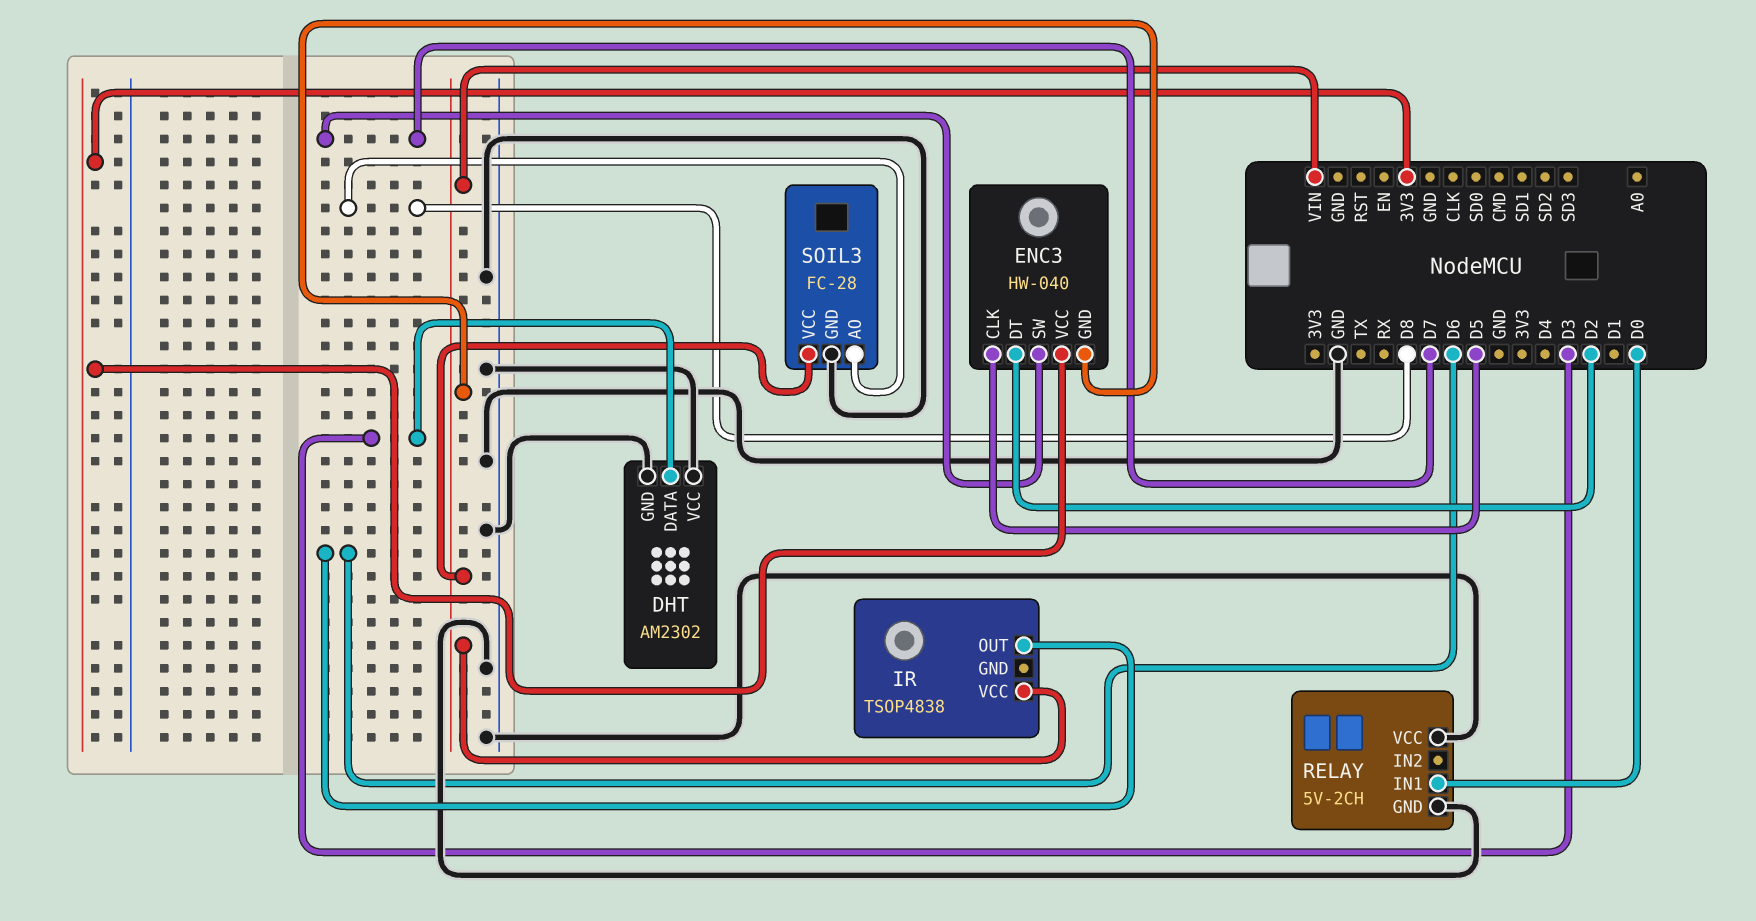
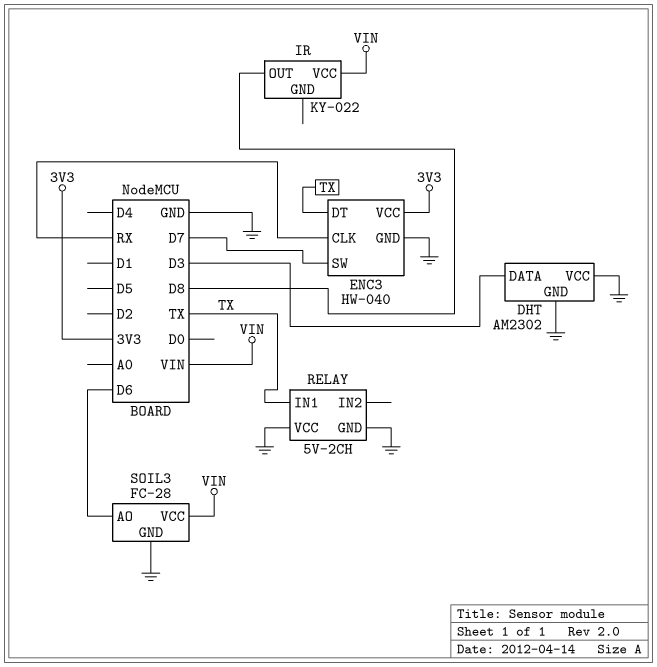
ENC3 pin CLK: D5 -> RX
ENC3 pin DT: D2 -> TX
ENC3 pin GND: VIN -> GND
IR: TSOP4838 -> KY-022
IR pin OUT: D6 -> D8
RELAY pin IN1: D0 -> TX
SOIL3 pin AO: D8 -> D6

